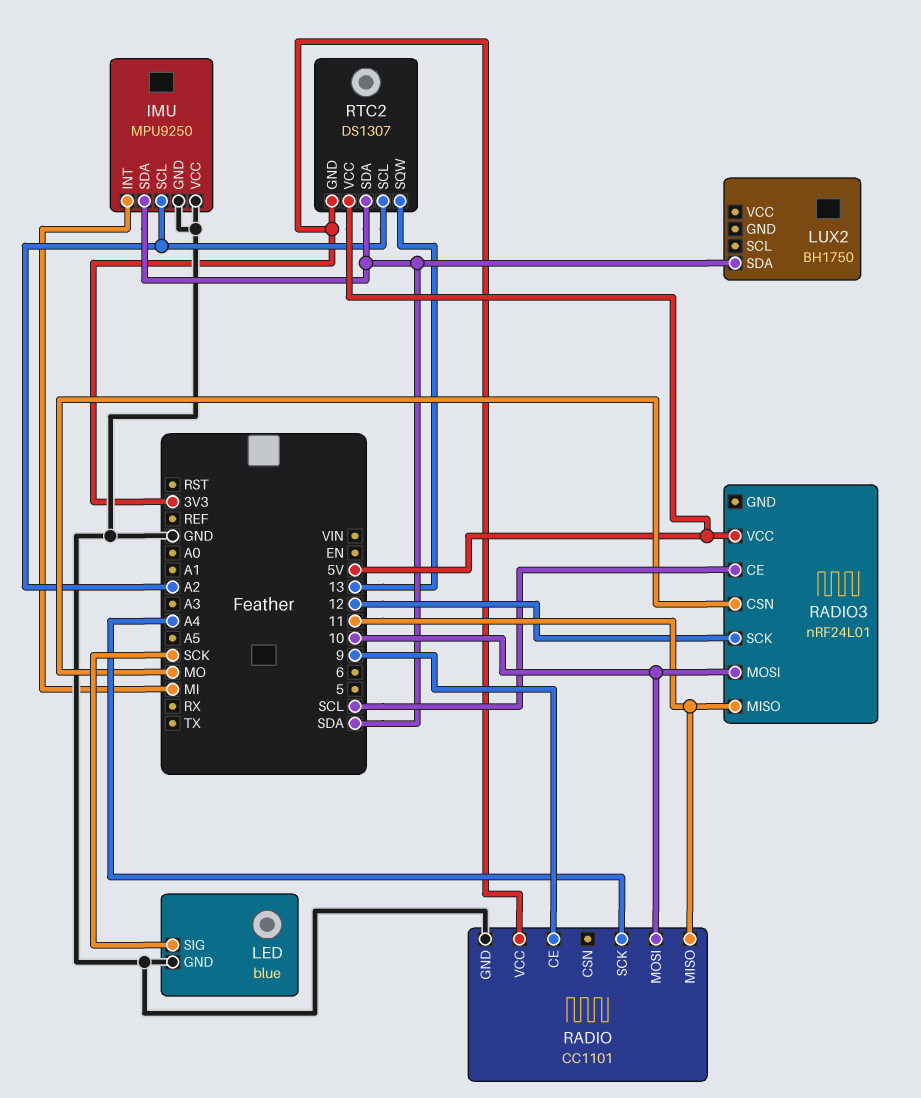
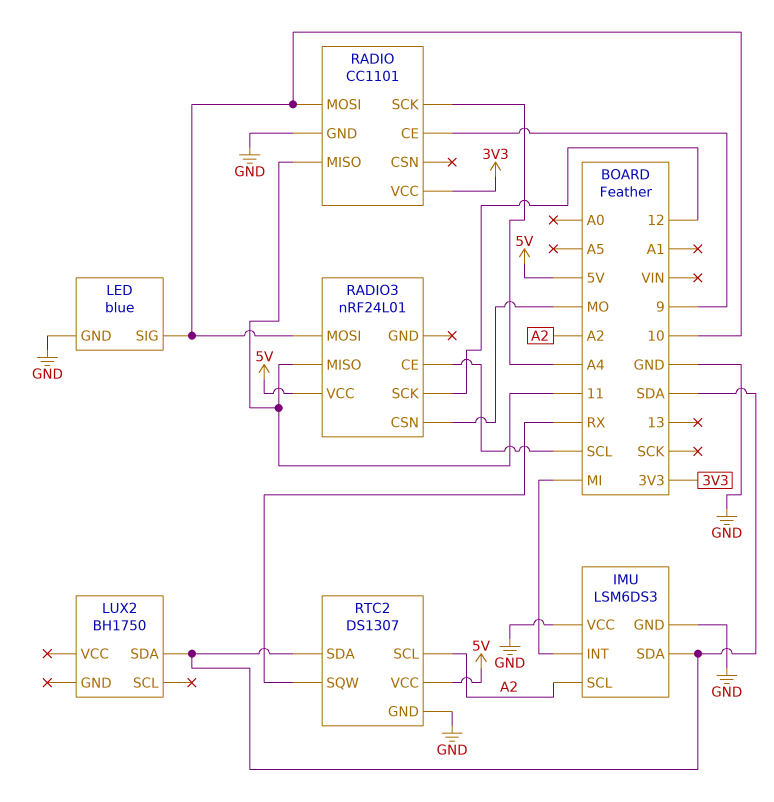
IMU: MPU9250 -> LSM6DS3
LED pin SIG: SCK -> 10
RTC2 pin GND: 3V3 -> GND
RTC2 pin SQW: 13 -> RX

